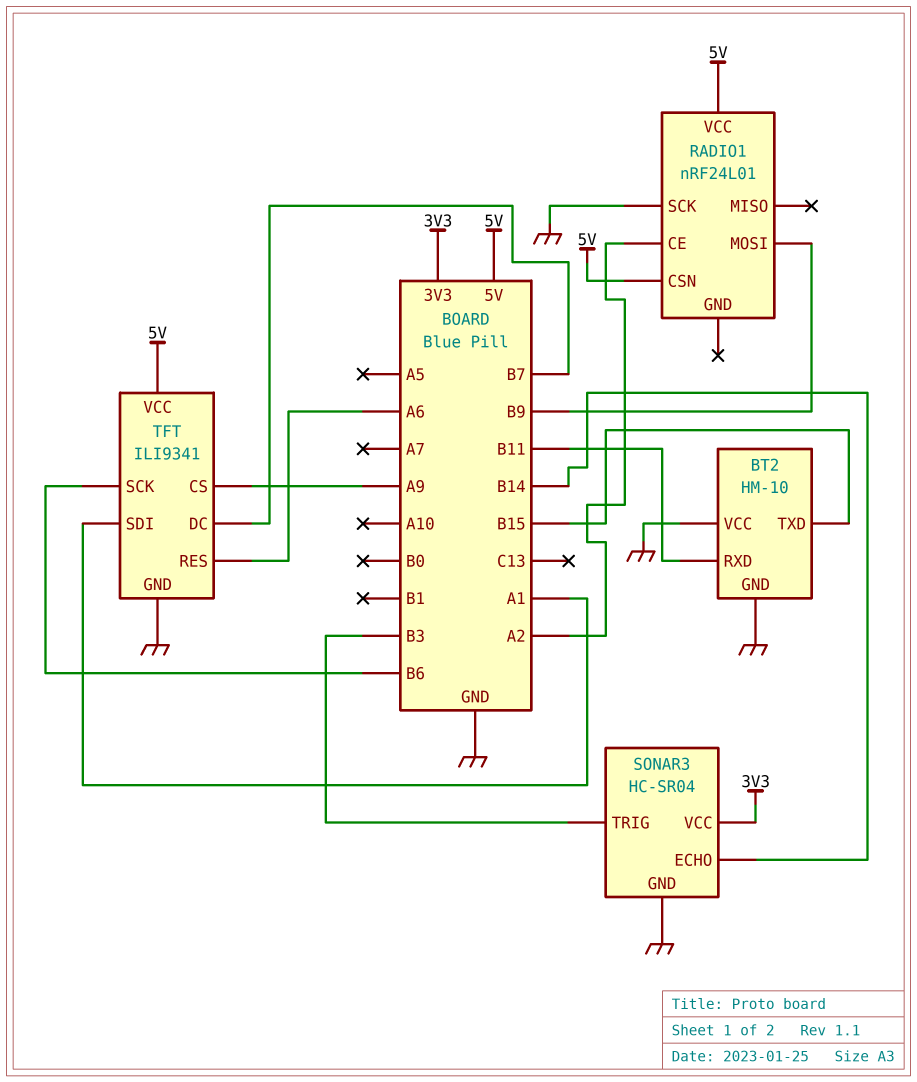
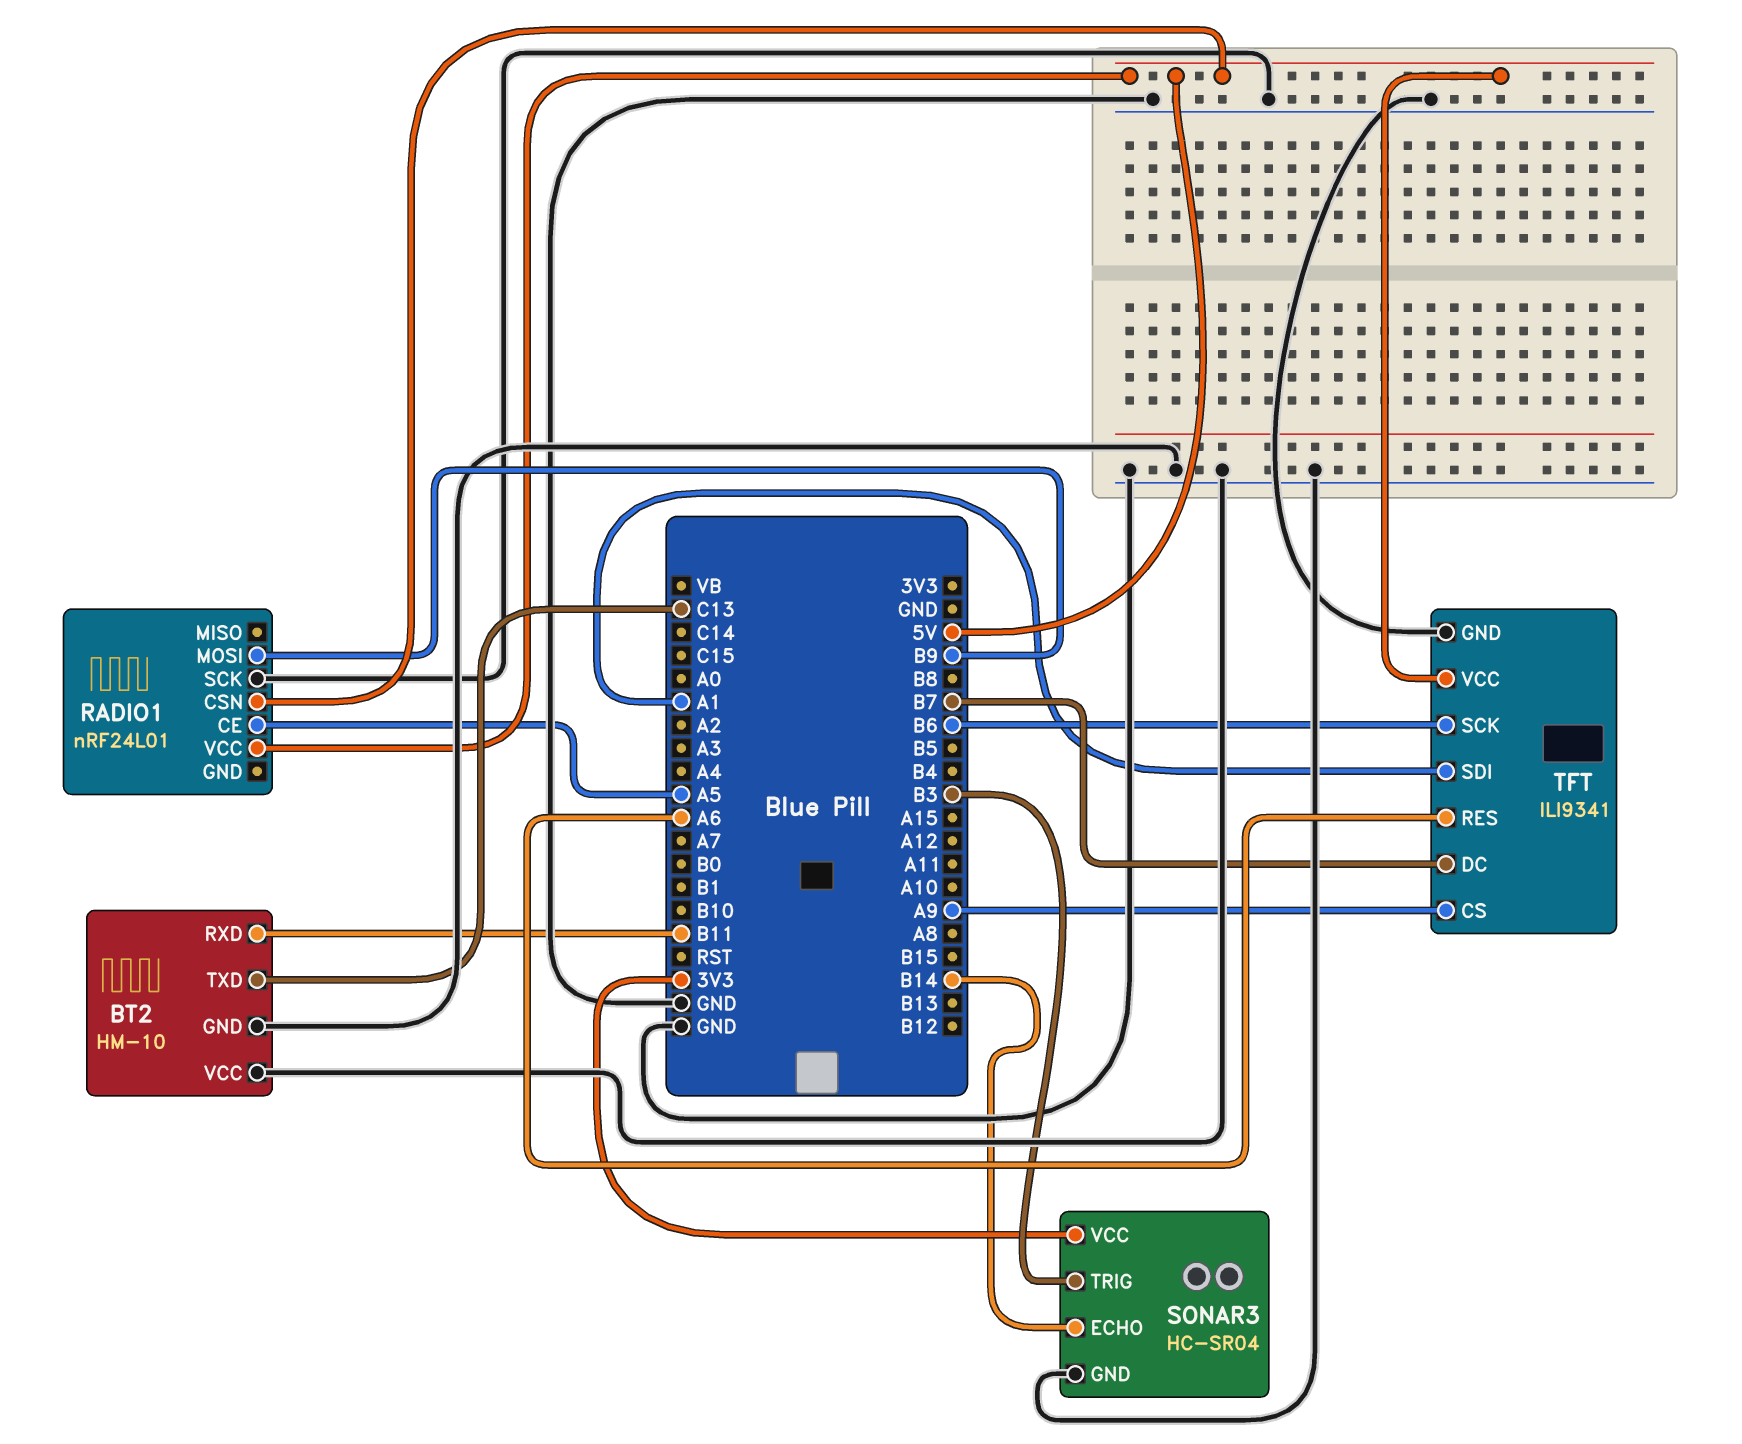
BT2 pin TXD: B15 -> C13
RADIO1 pin CE: A2 -> A5

